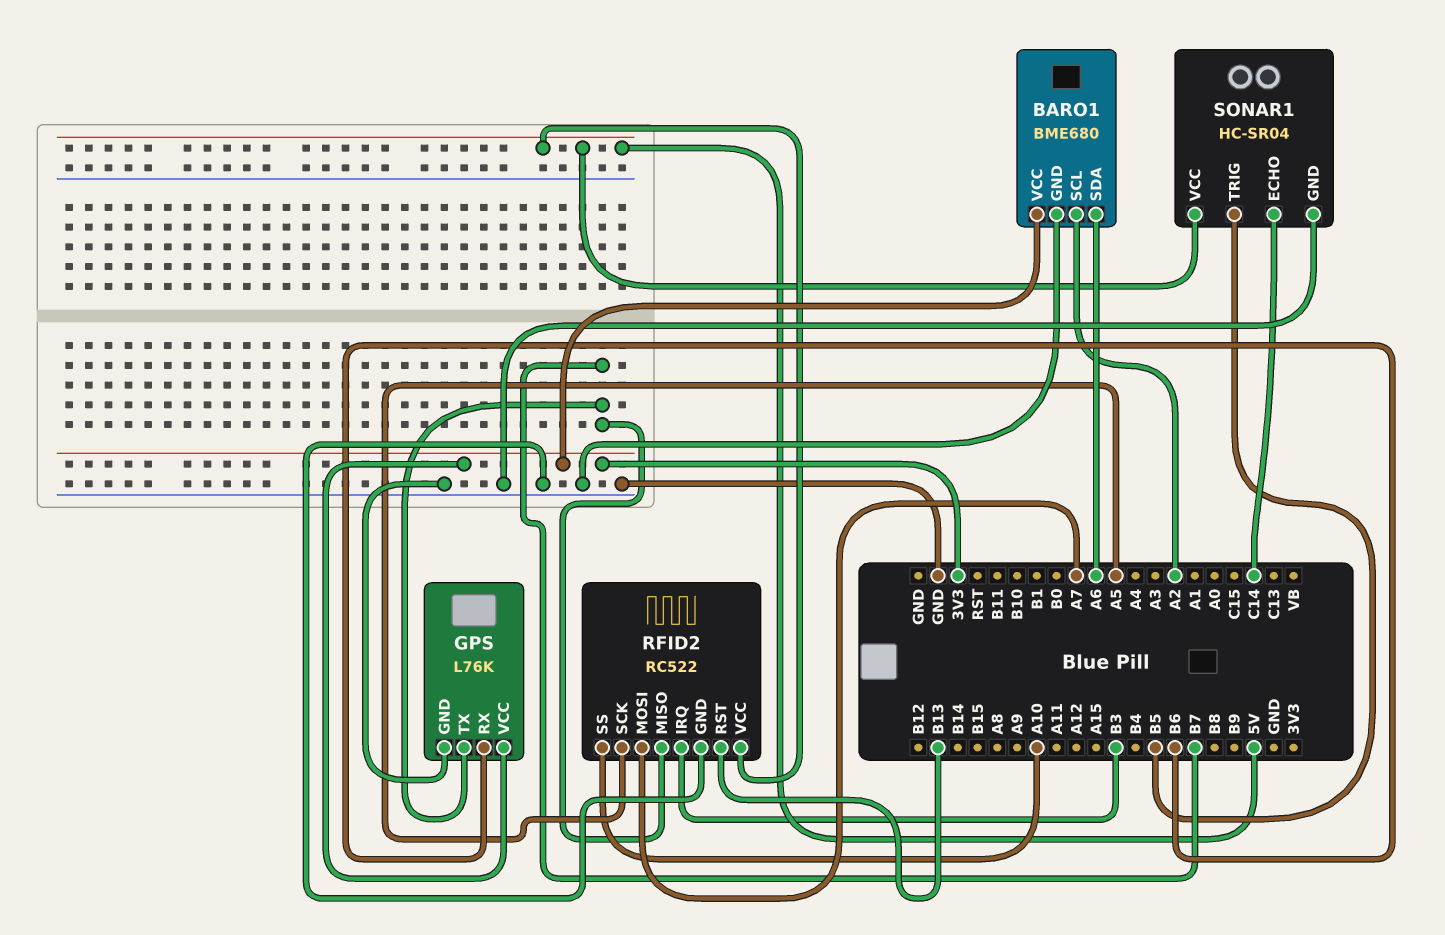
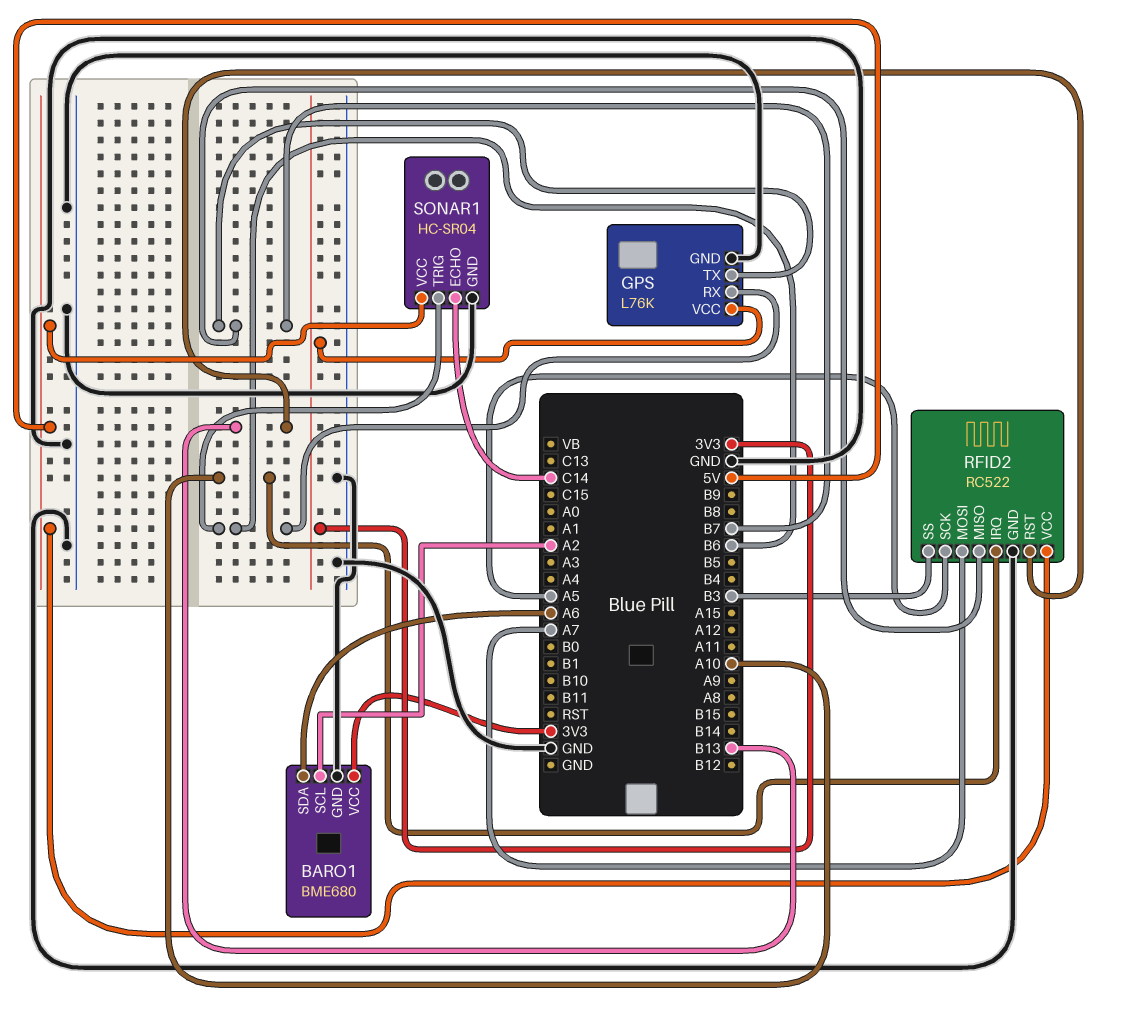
RFID2 pin IRQ: B3 -> A10
RFID2 pin SS: A10 -> B3
SONAR1 pin TRIG: B5 -> B6

